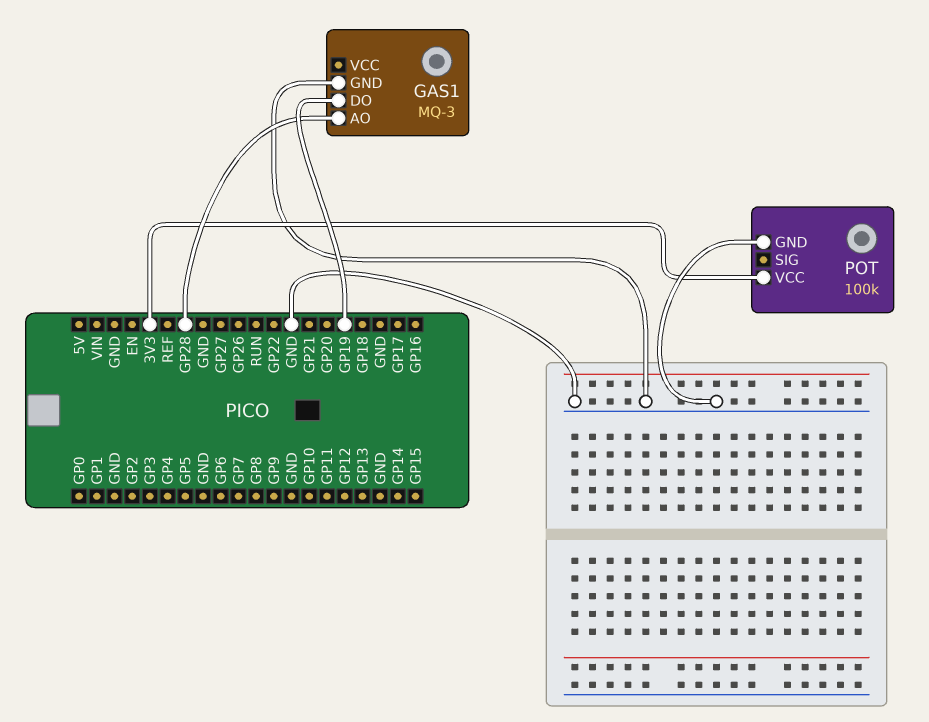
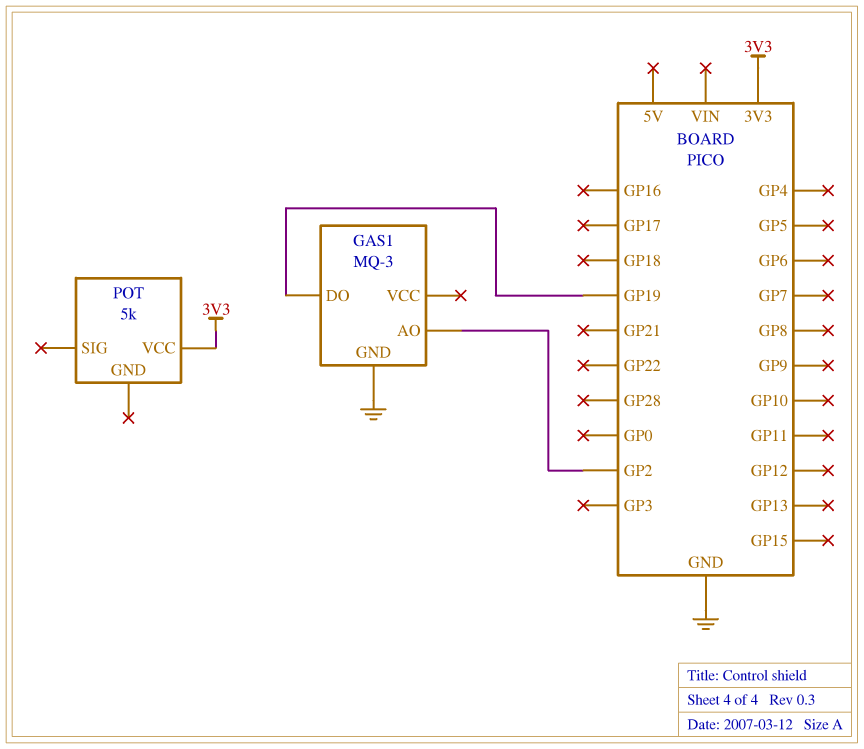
GAS1 pin AO: GP28 -> GP2
POT: 100k -> 5k
POT pin GND: GND -> none

